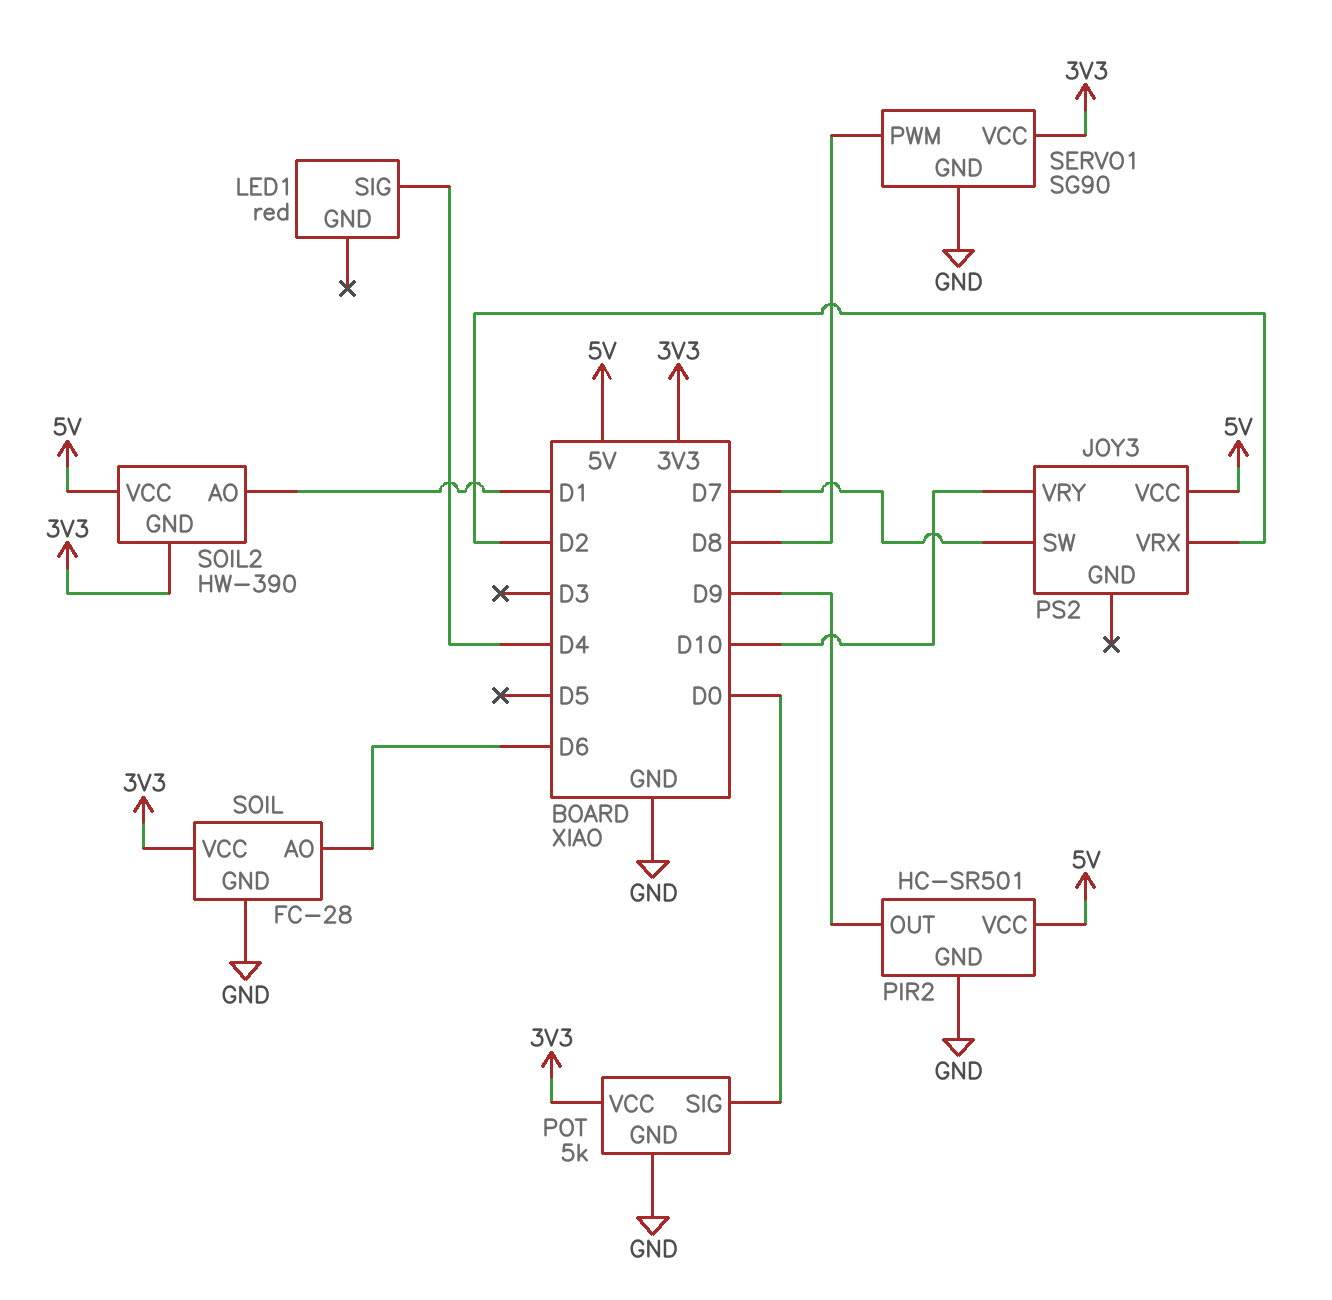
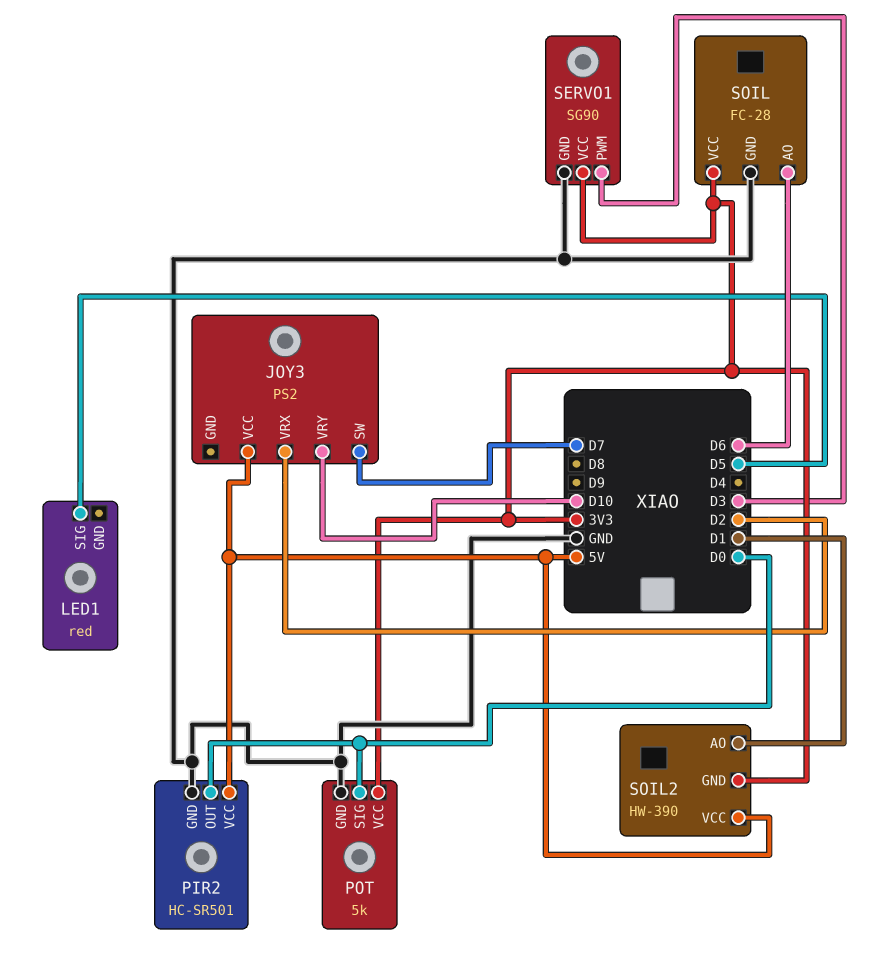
LED1 pin SIG: D4 -> D5
PIR2 pin OUT: D9 -> D0
SERVO1 pin PWM: D8 -> D3

